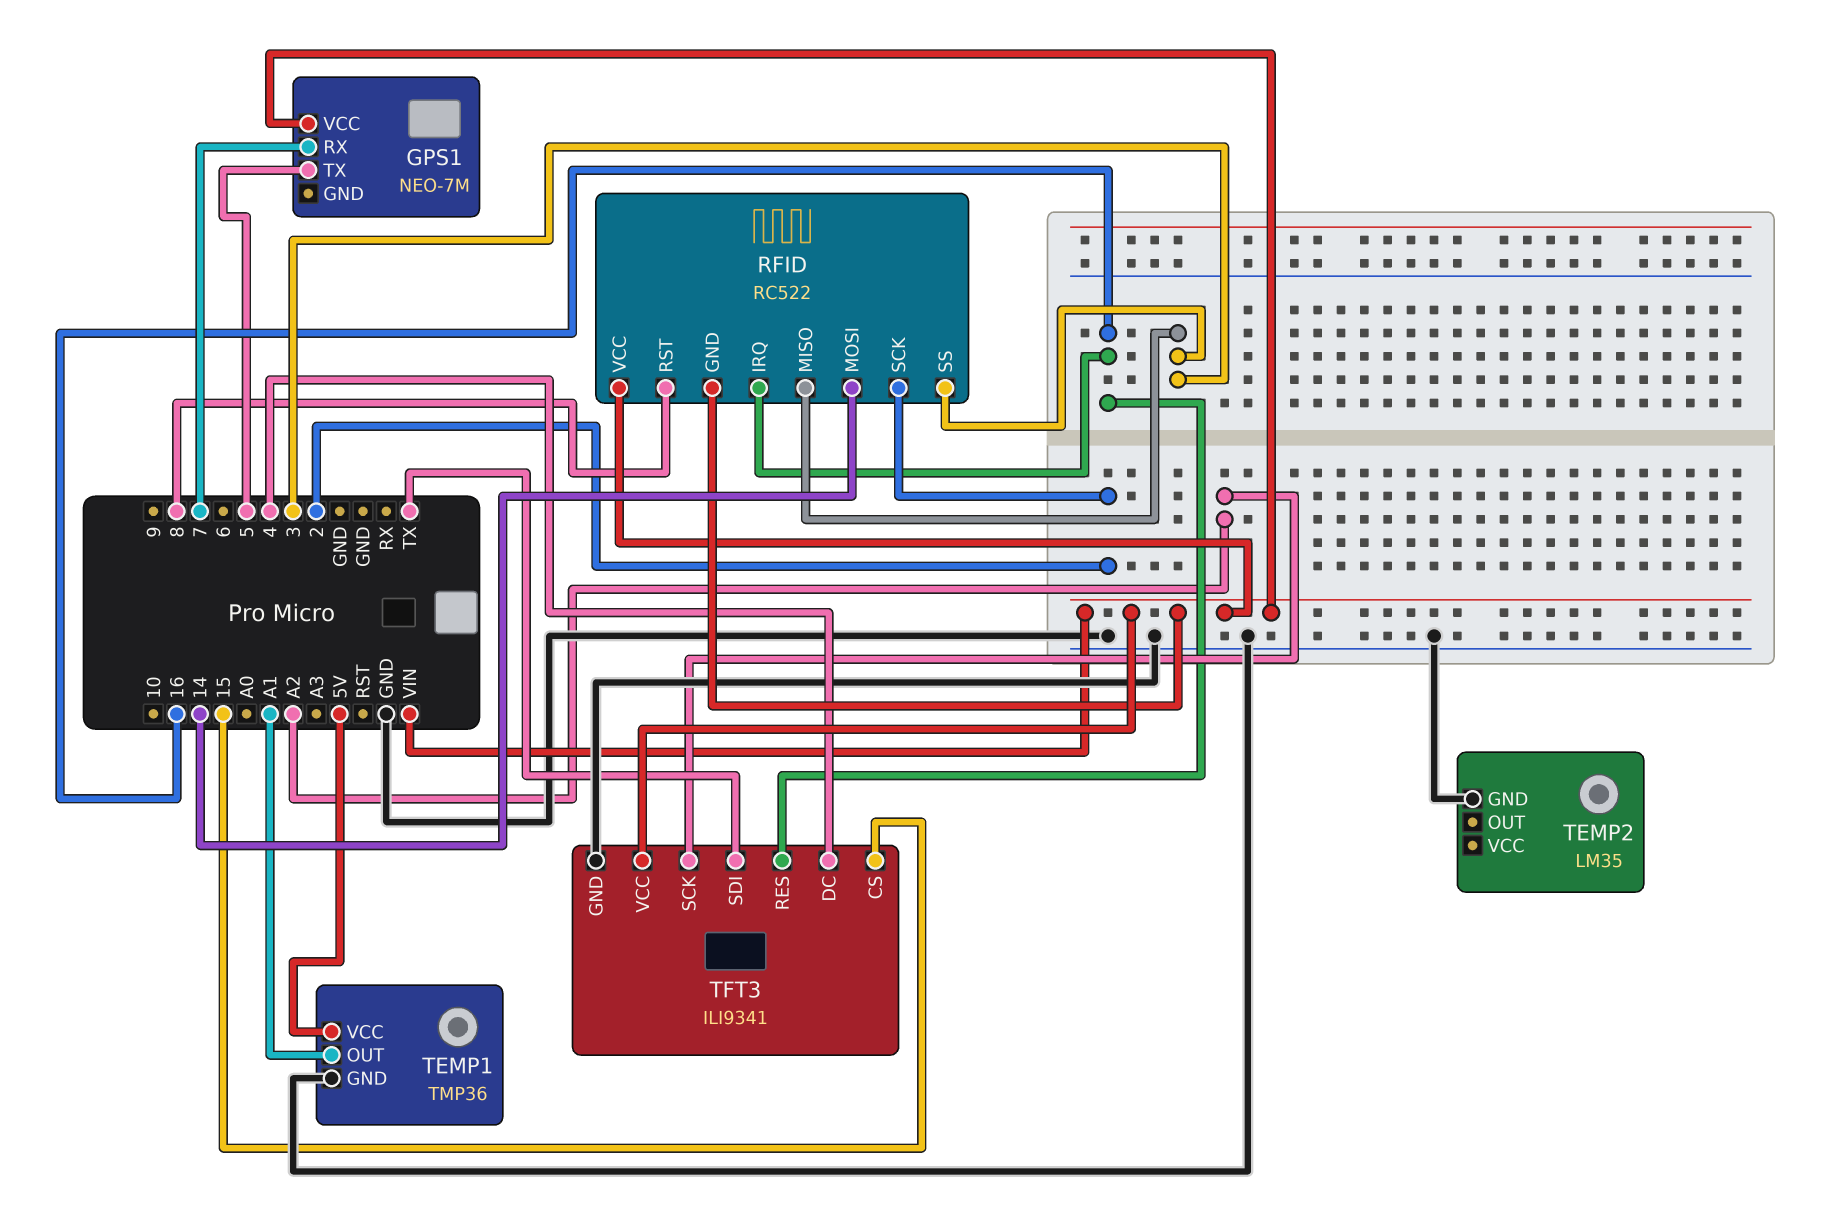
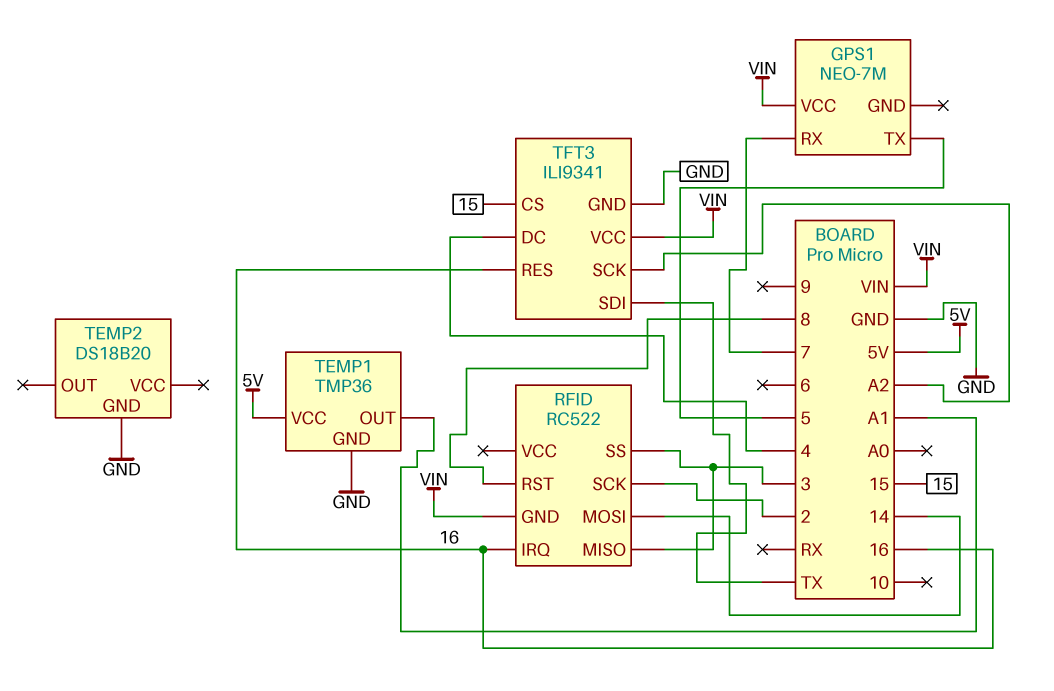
RFID pin VCC: VIN -> none
TEMP2: LM35 -> DS18B20

